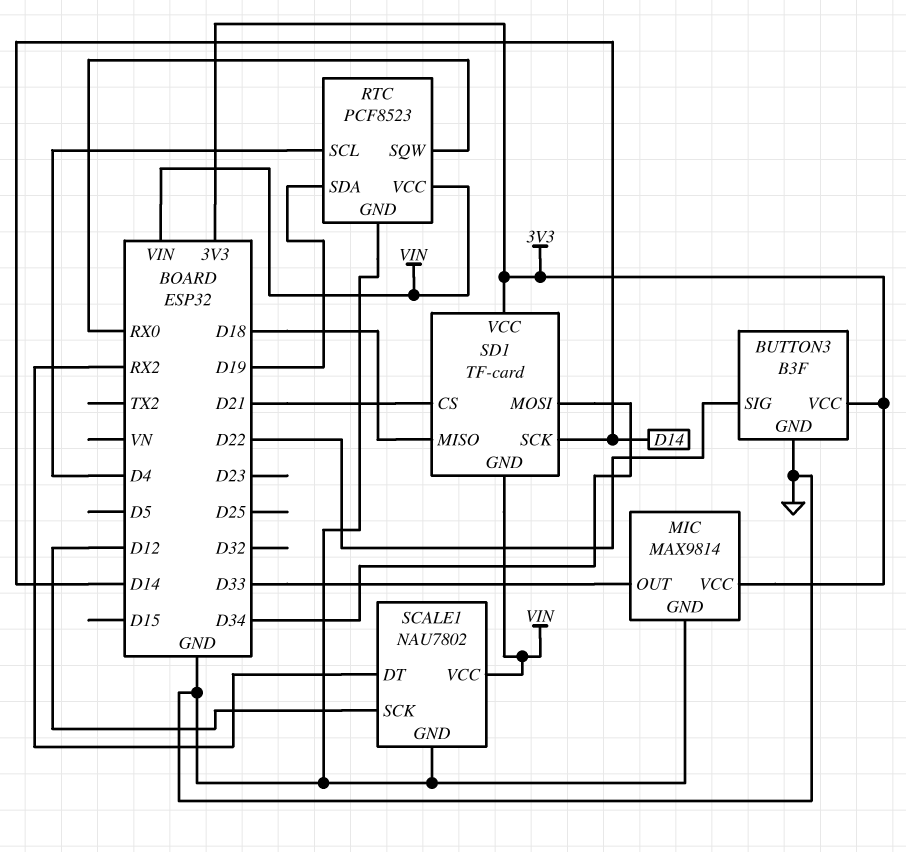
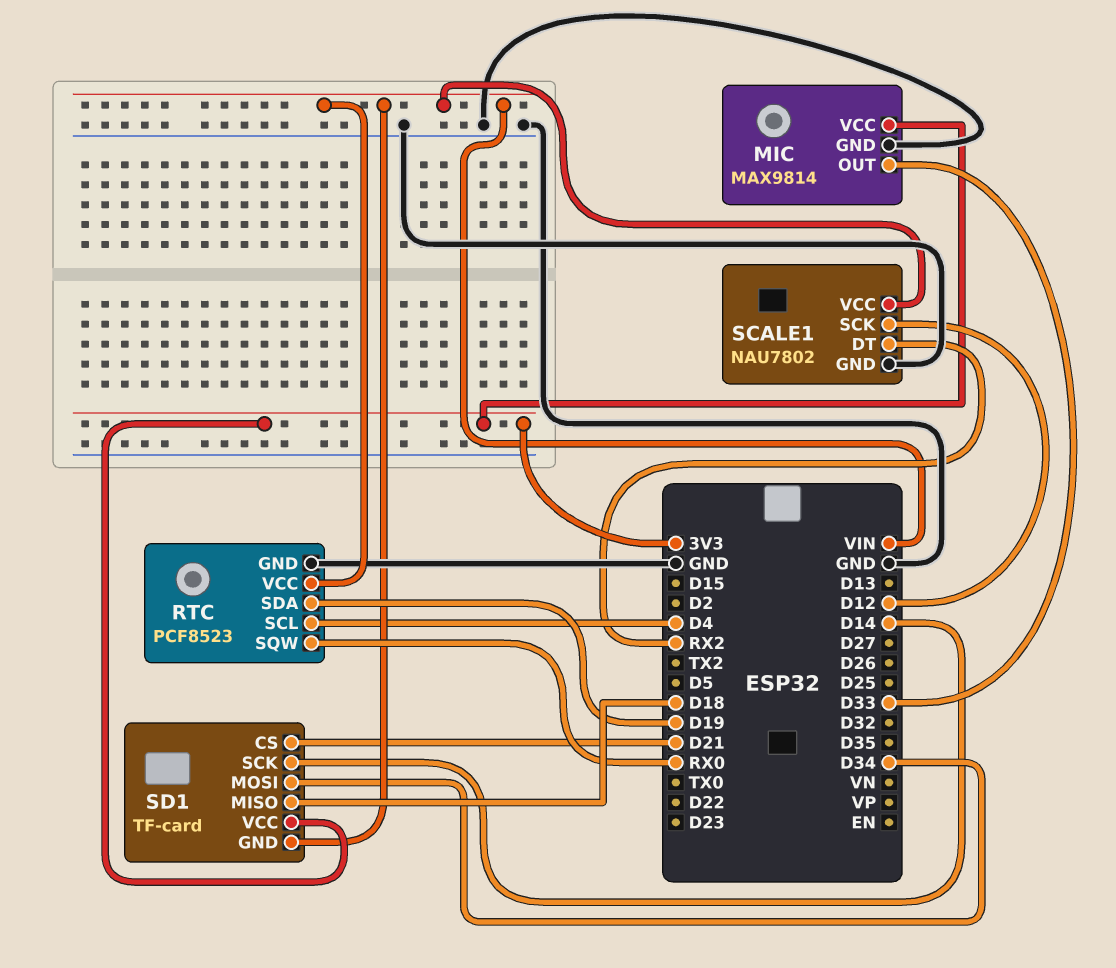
BUTTON3: B3F -> none
BUTTON3 pin GND: GND -> none
BUTTON3 pin SIG: D22 -> none
BUTTON3 pin VCC: 3V3 -> none

